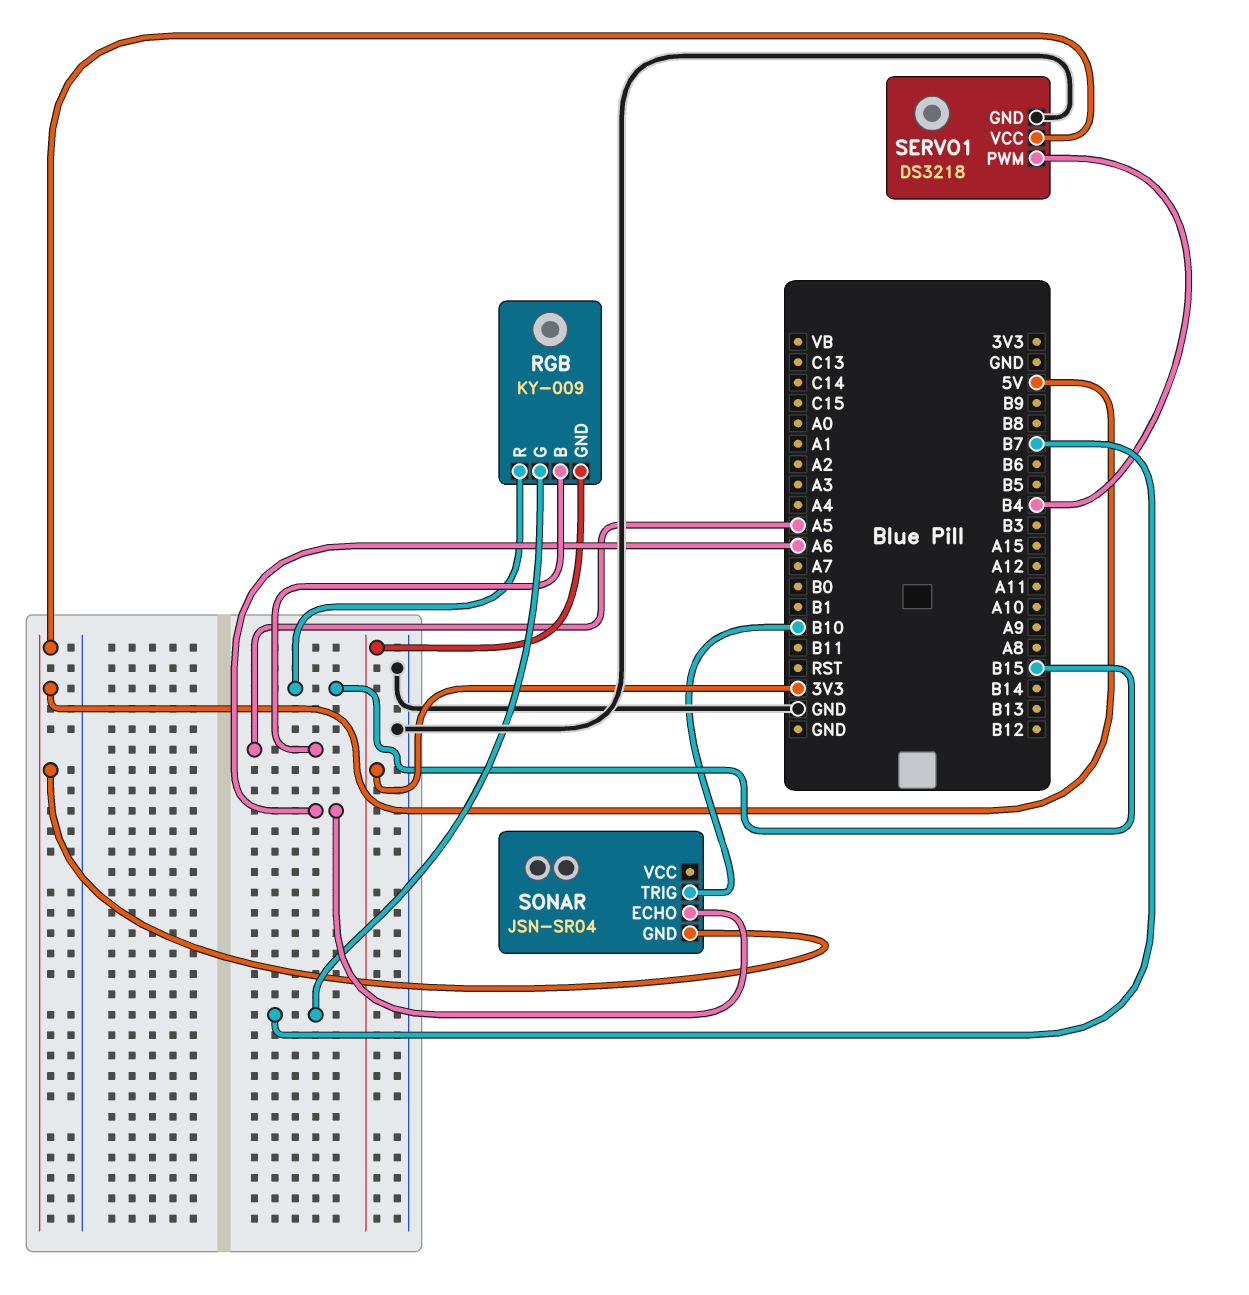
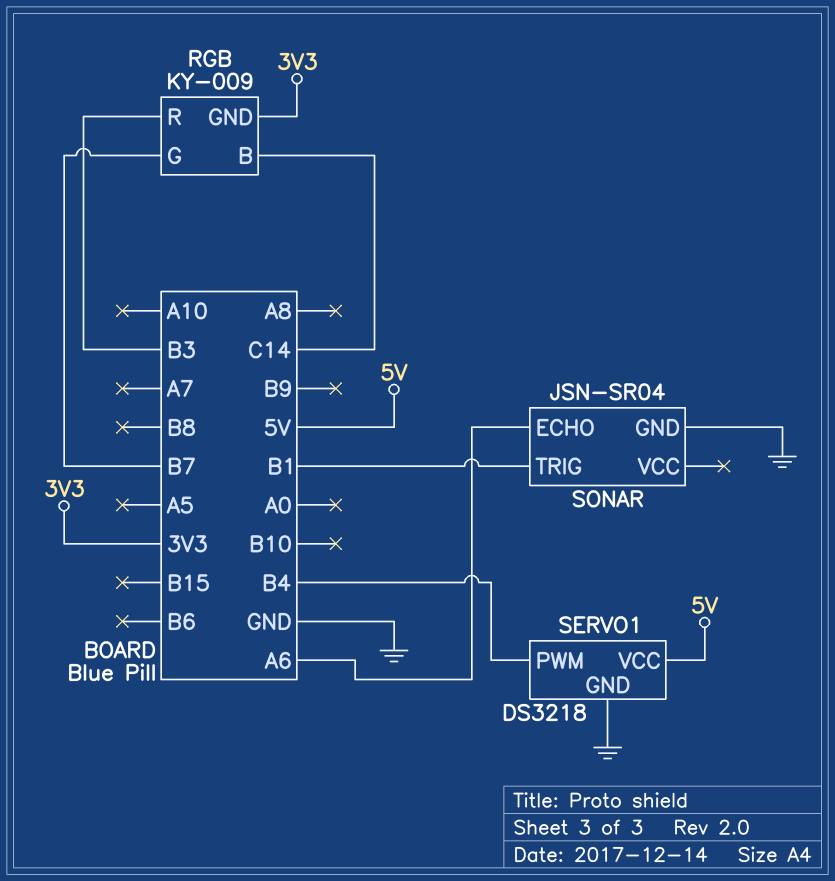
RGB pin B: A5 -> C14
RGB pin R: B15 -> B3
SONAR pin GND: 5V -> GND
SONAR pin TRIG: B10 -> B1

